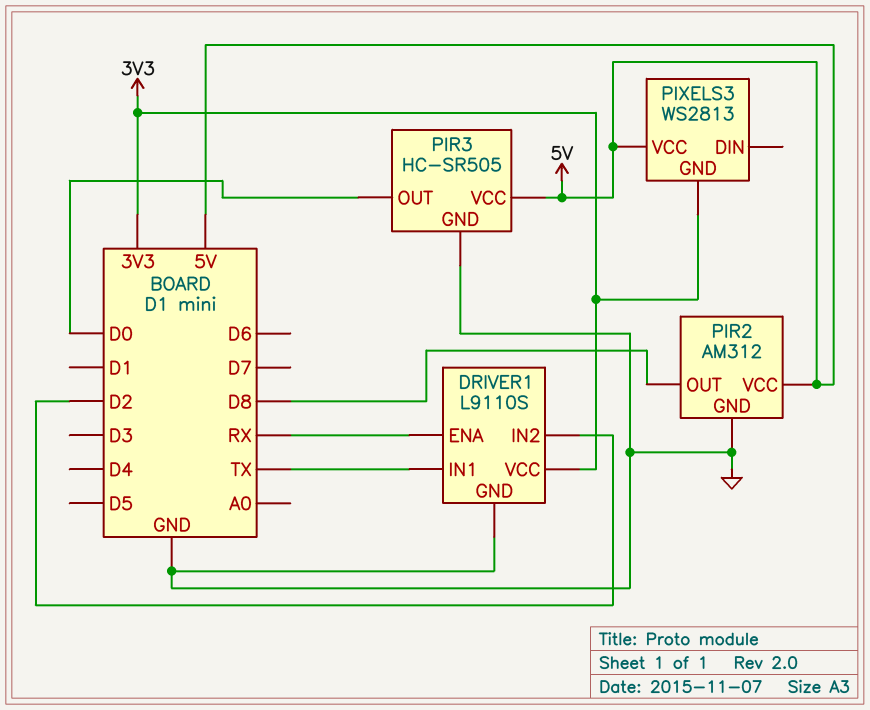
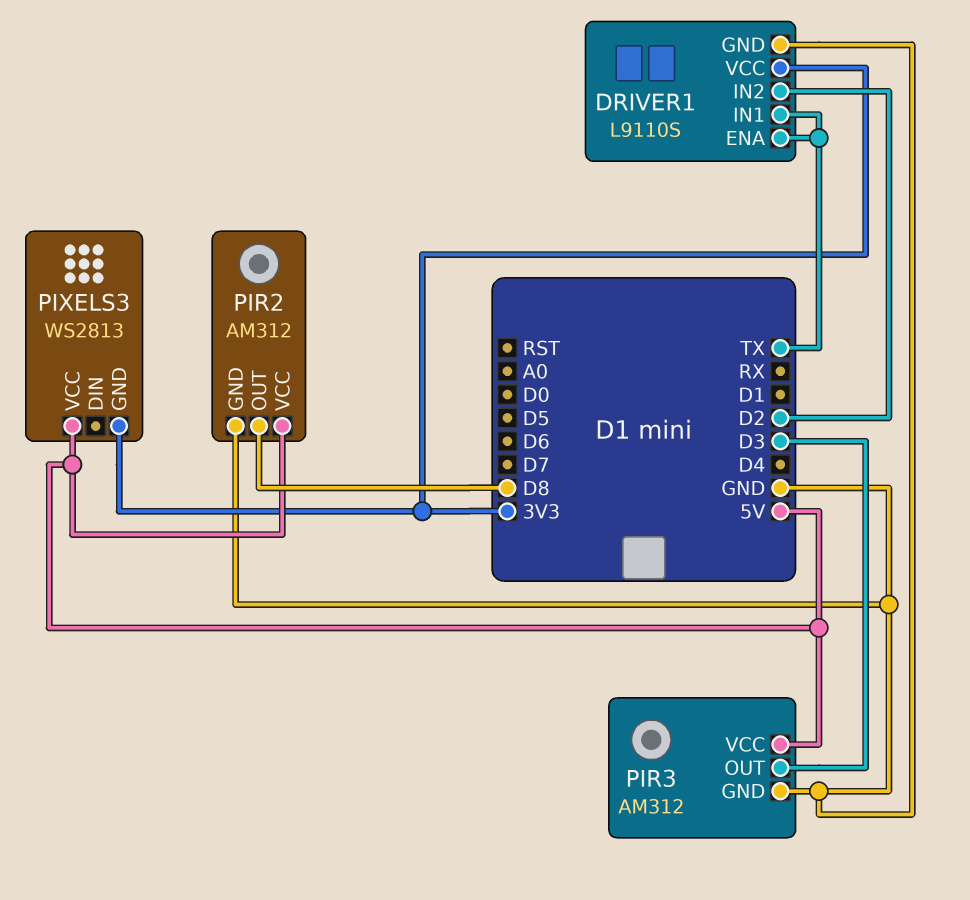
DRIVER1 pin ENA: RX -> TX
PIR3: HC-SR505 -> AM312
PIR3 pin OUT: D0 -> D3

